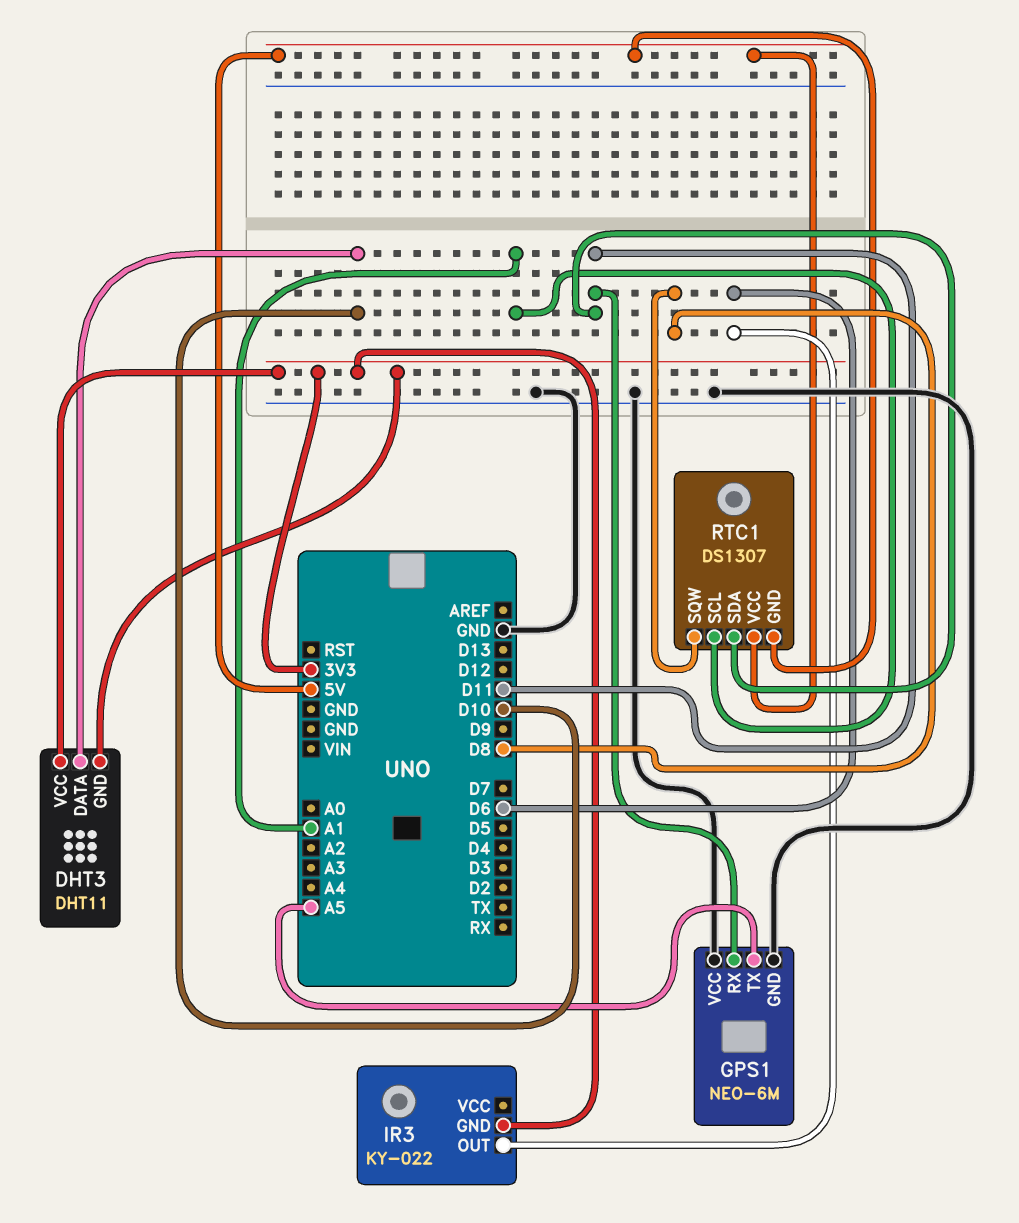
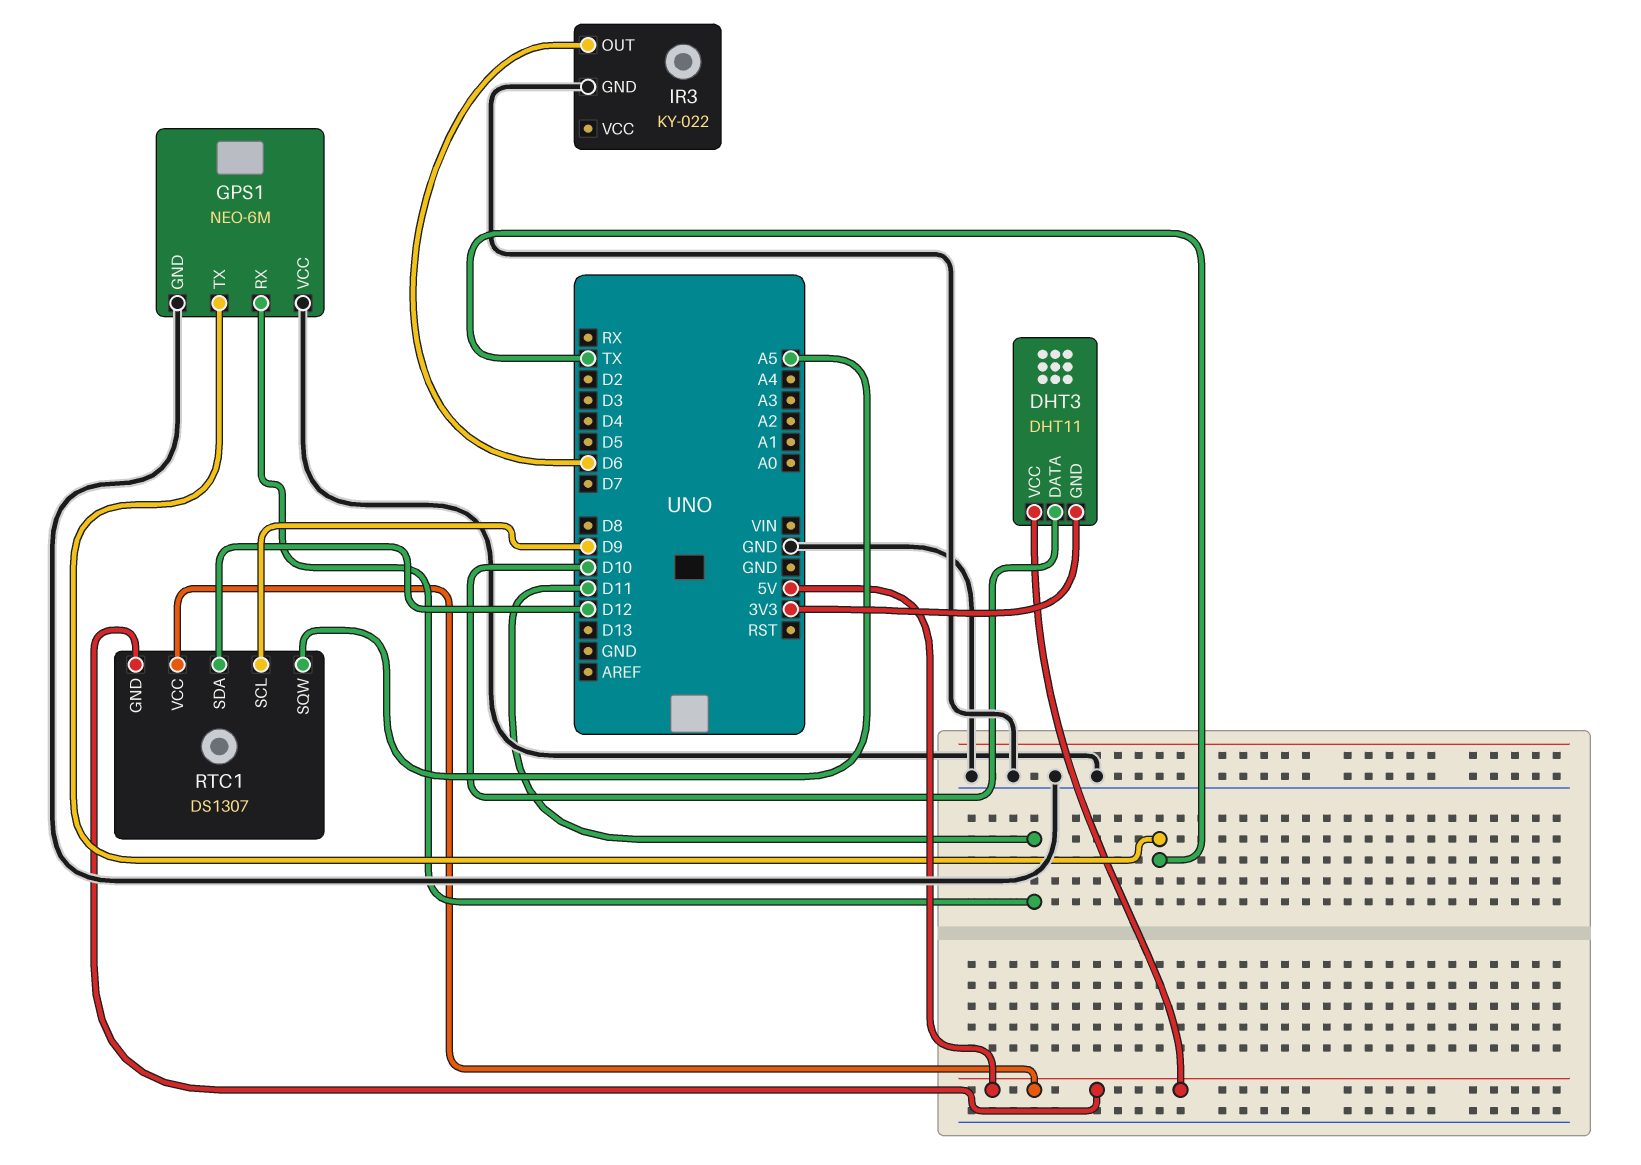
DHT3 pin VCC: 3V3 -> 5V
GPS1 pin TX: A5 -> TX
IR3 pin GND: 3V3 -> GND
RTC1 pin SCL: A1 -> D9
RTC1 pin SDA: D11 -> D12
RTC1 pin SQW: D8 -> A5

